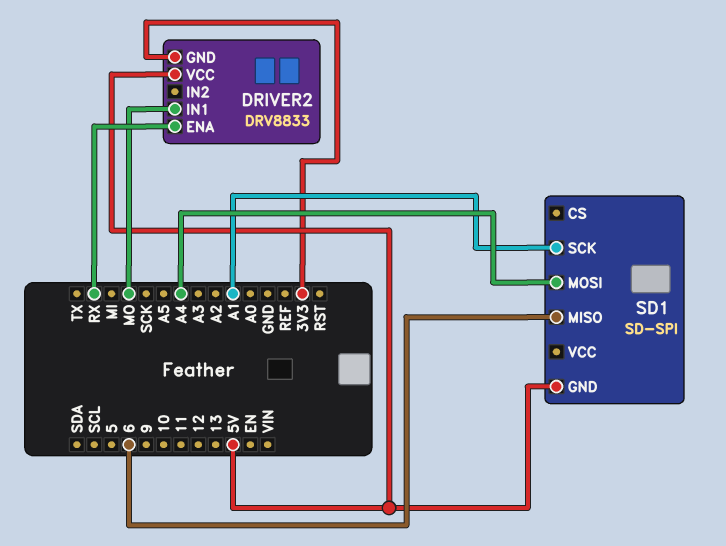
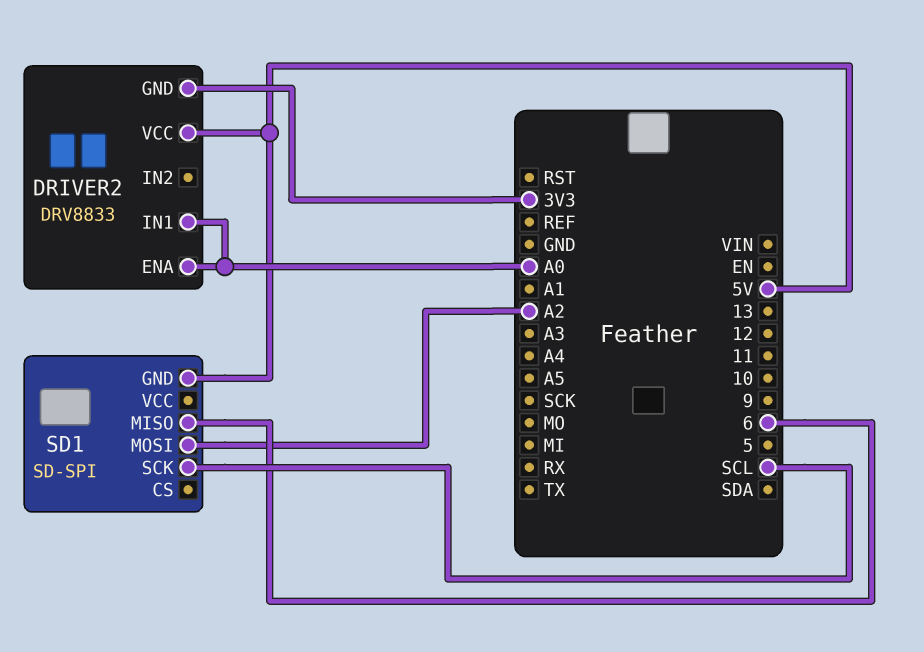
DRIVER2 pin ENA: RX -> A0
DRIVER2 pin IN1: MO -> A0
SD1 pin MOSI: A4 -> A2
SD1 pin SCK: A1 -> SCL

